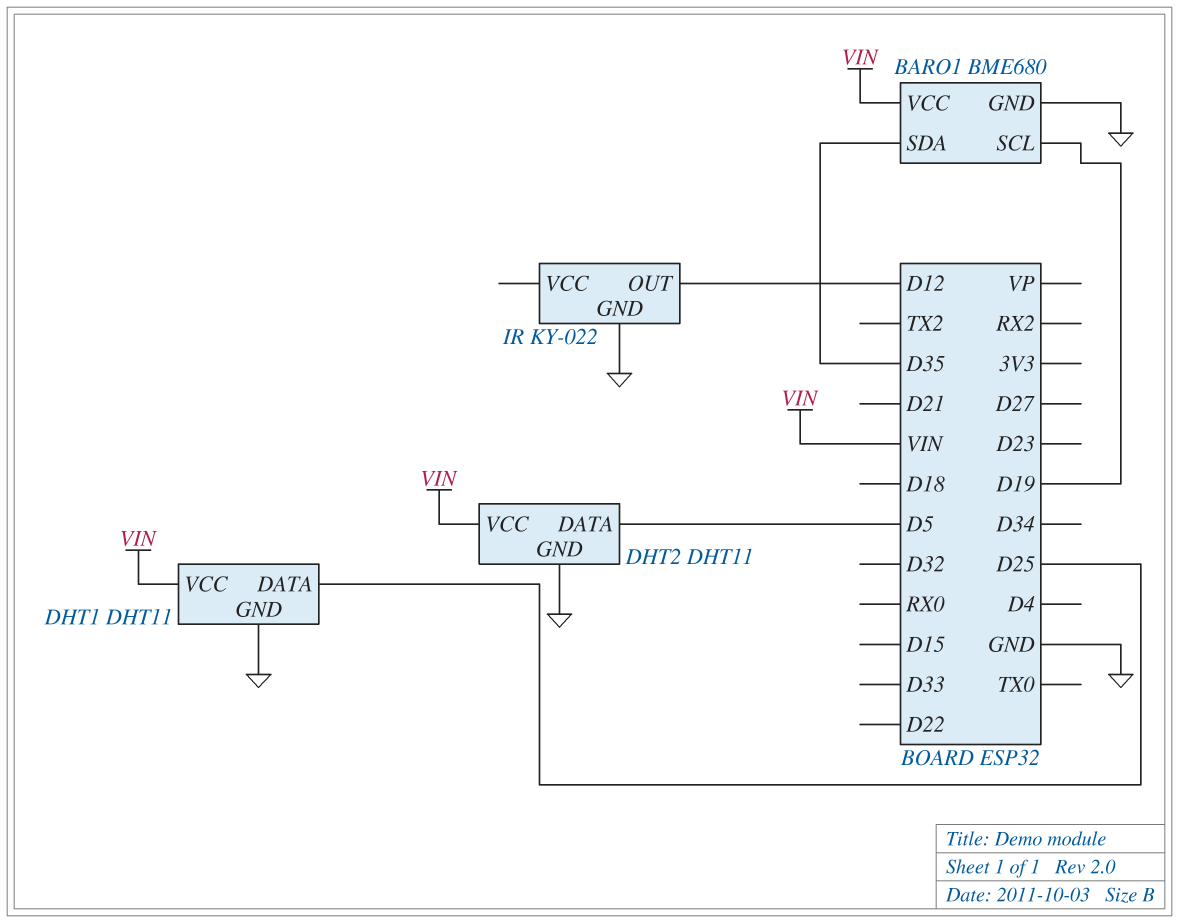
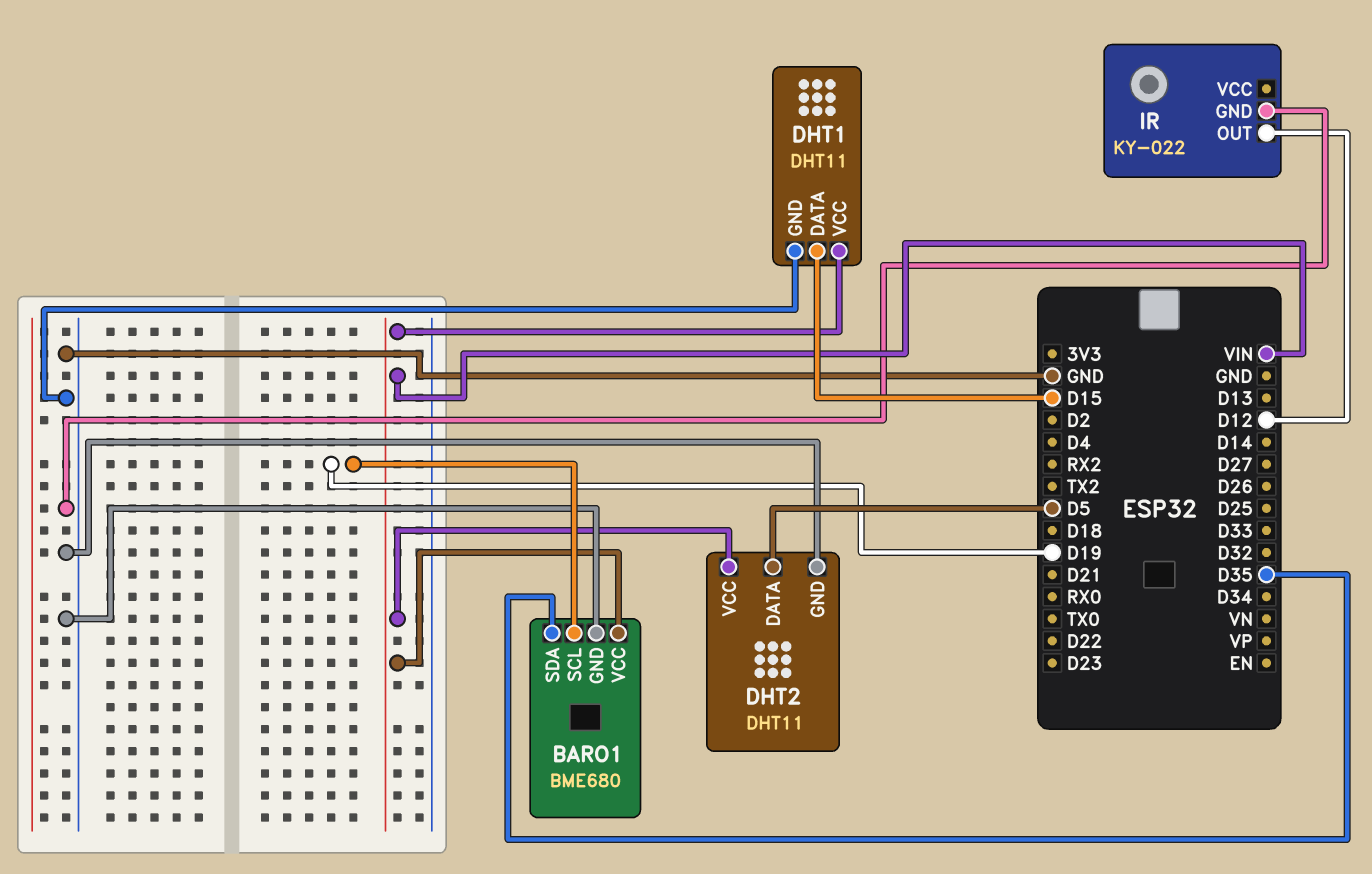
DHT1 pin DATA: D25 -> D15

